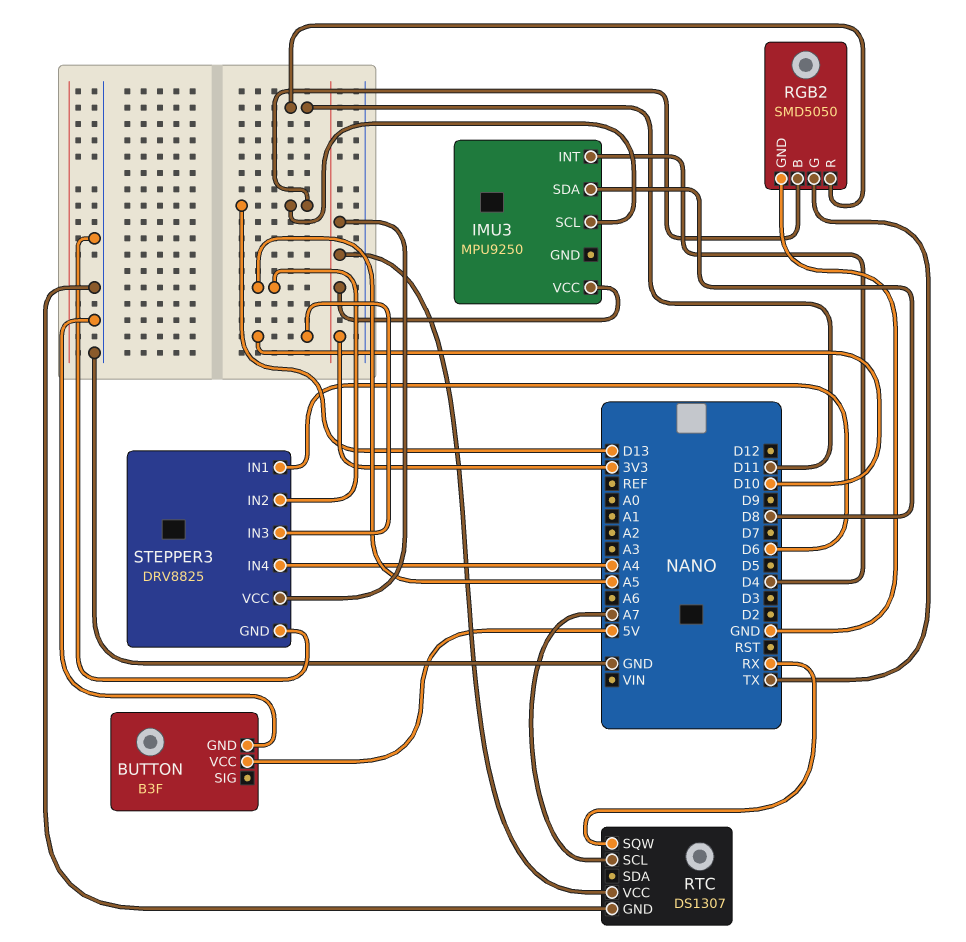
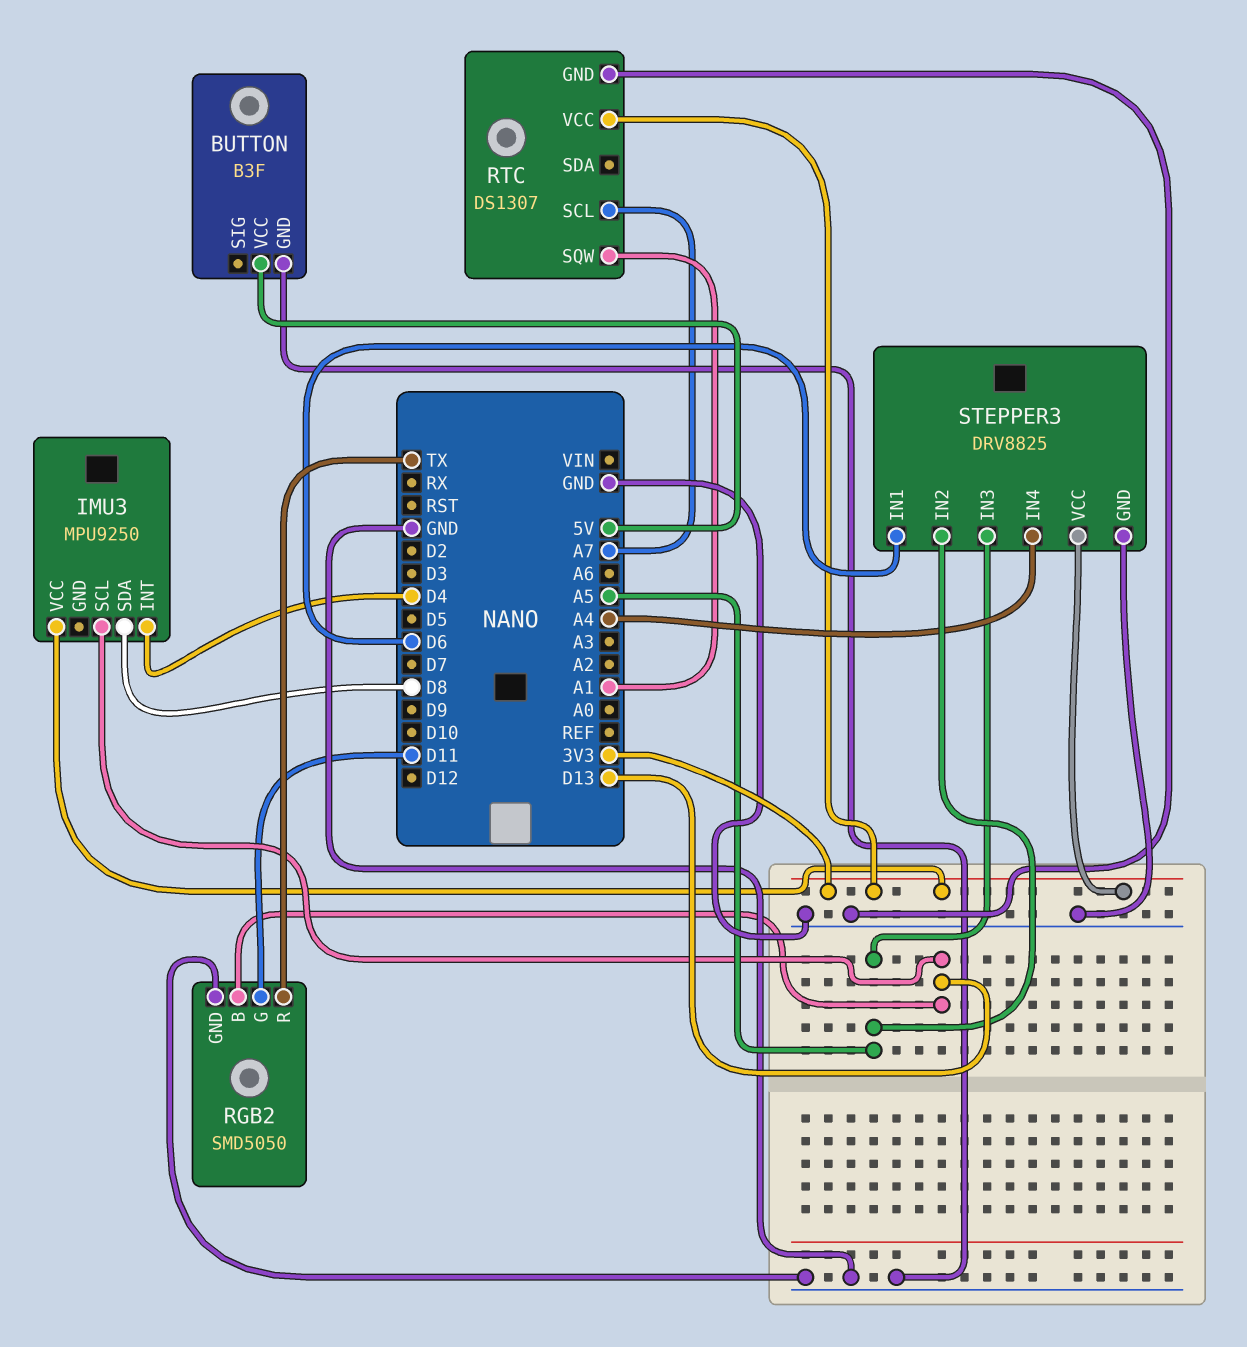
RGB2 pin G: TX -> D11
RGB2 pin R: D11 -> TX
RTC pin SQW: RX -> A1
STEPPER3 pin IN3: D10 -> A5

